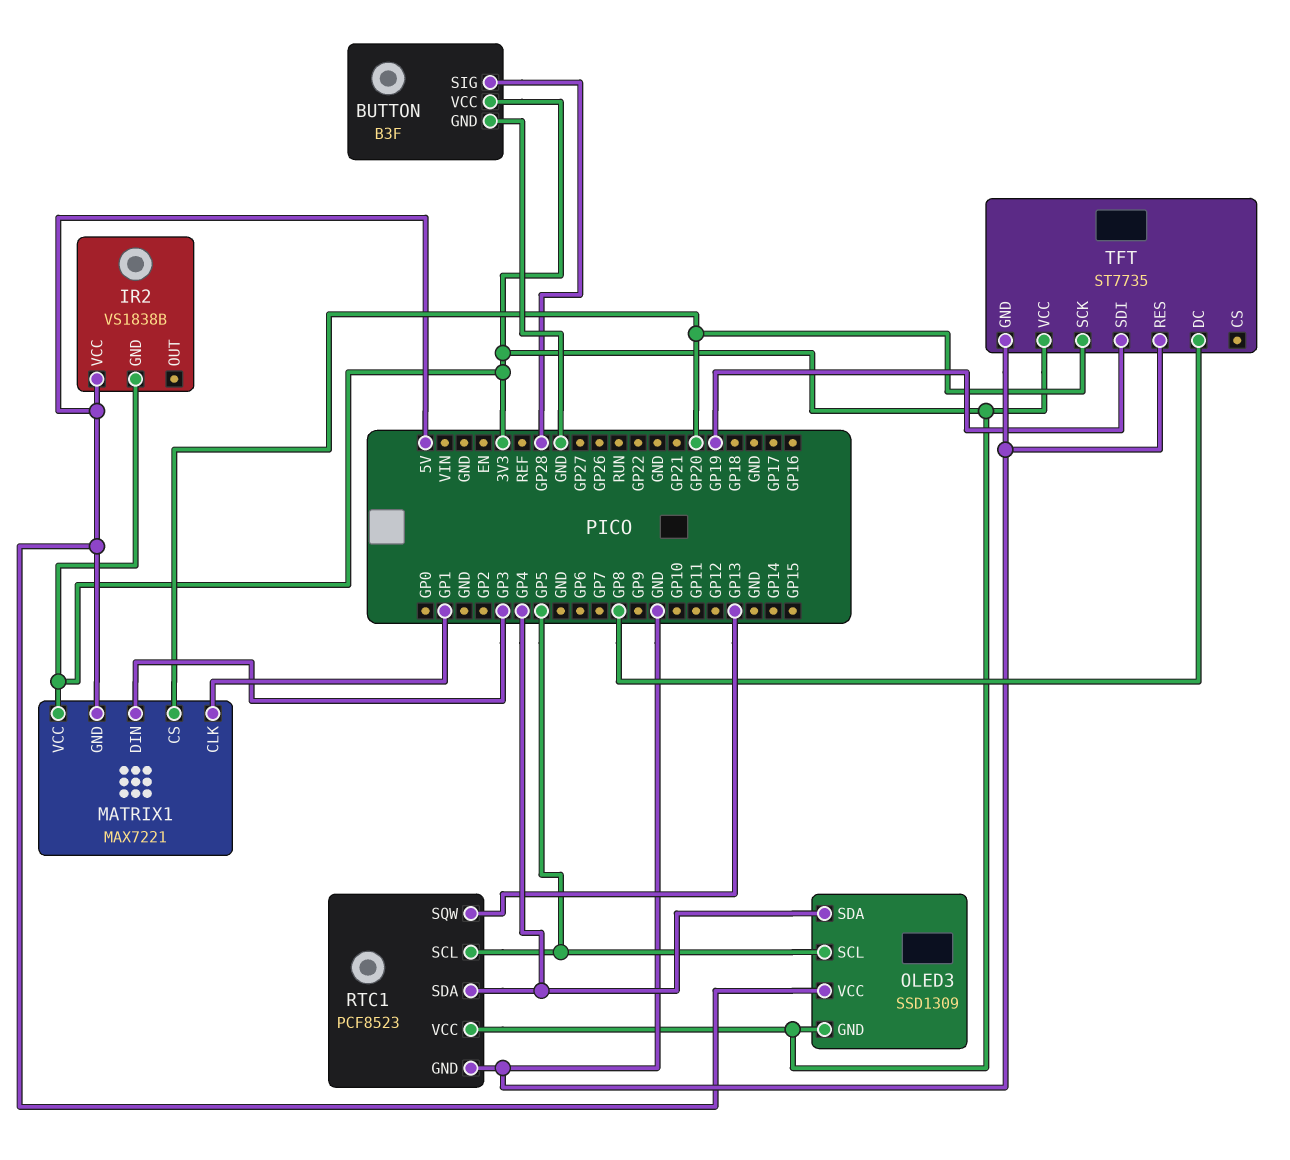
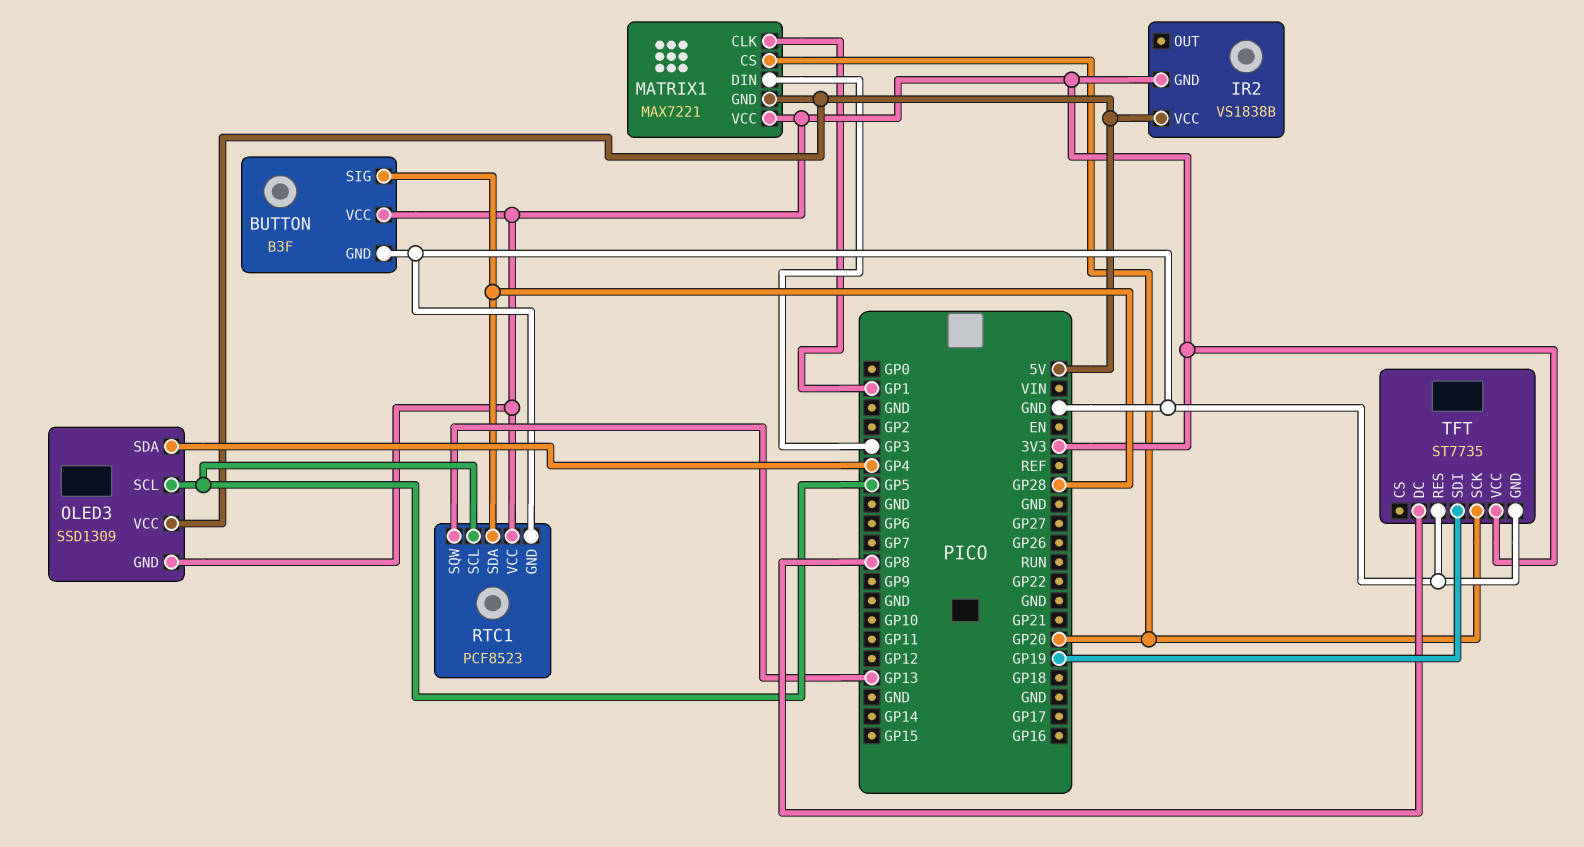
RTC1 pin SDA: GP4 -> GP28

